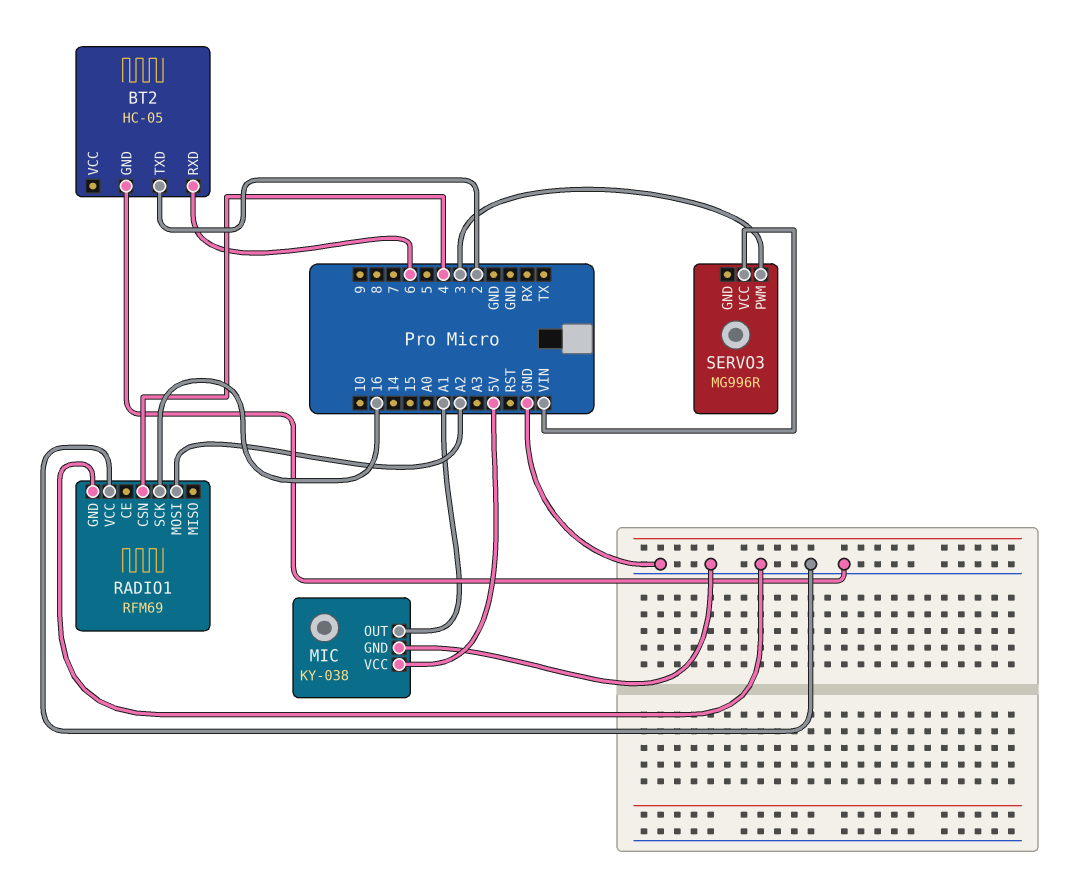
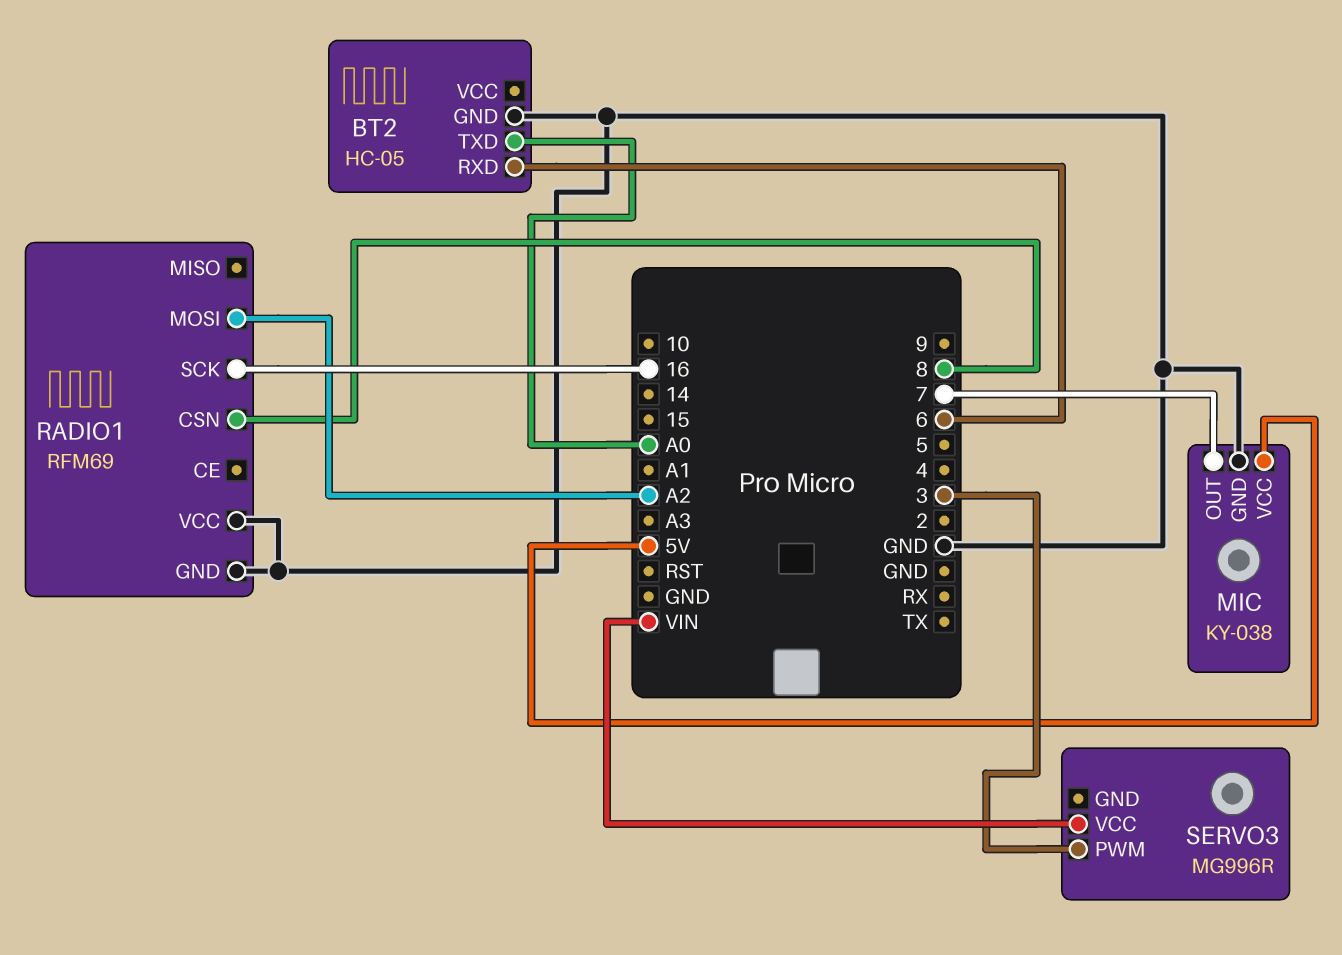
BT2 pin TXD: 2 -> A0
MIC pin OUT: A1 -> 7
RADIO1 pin CSN: 4 -> 8

